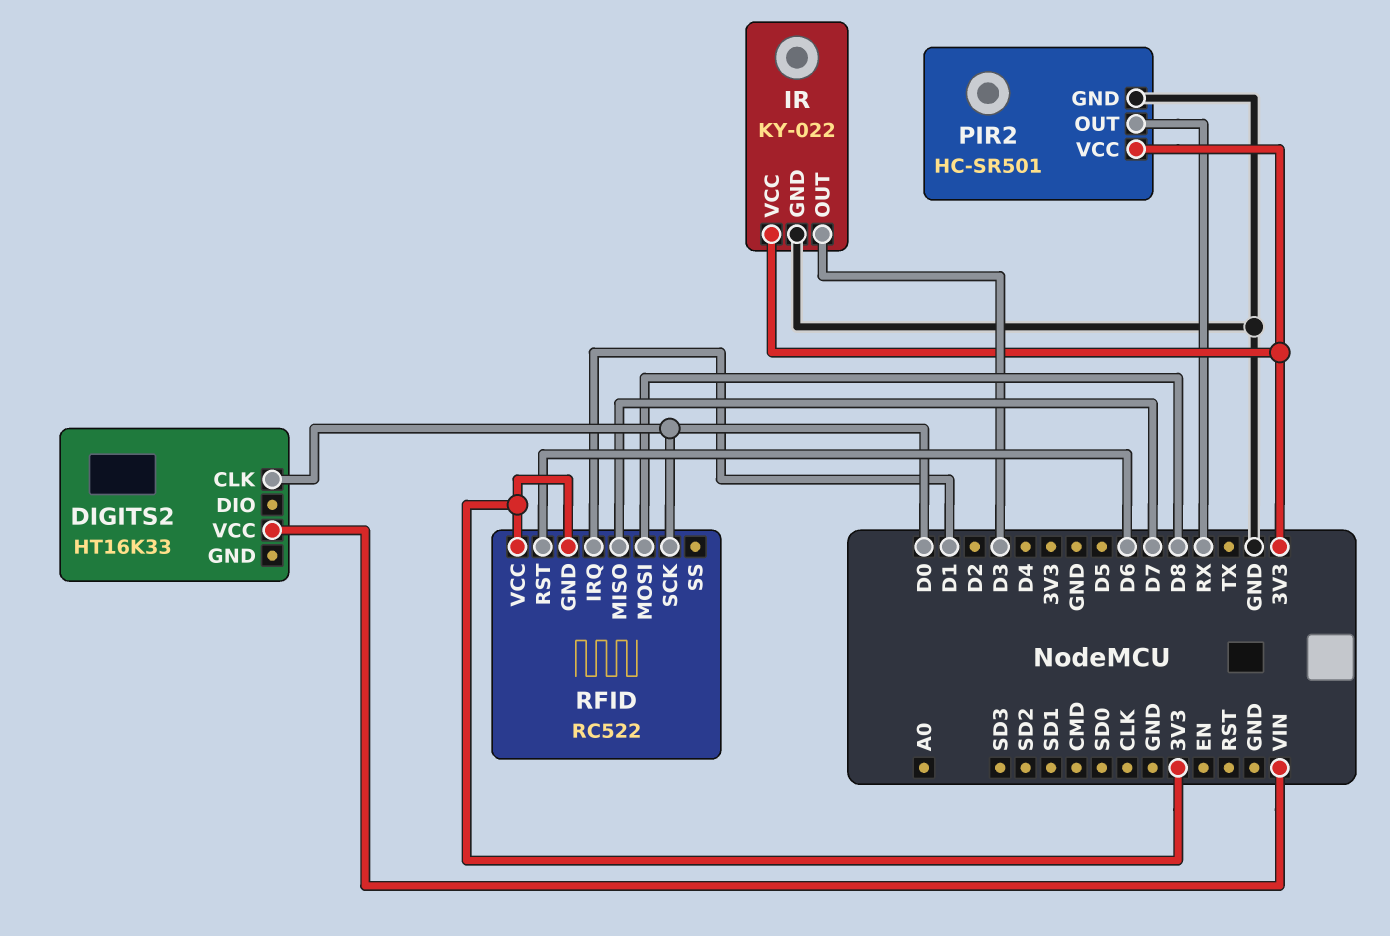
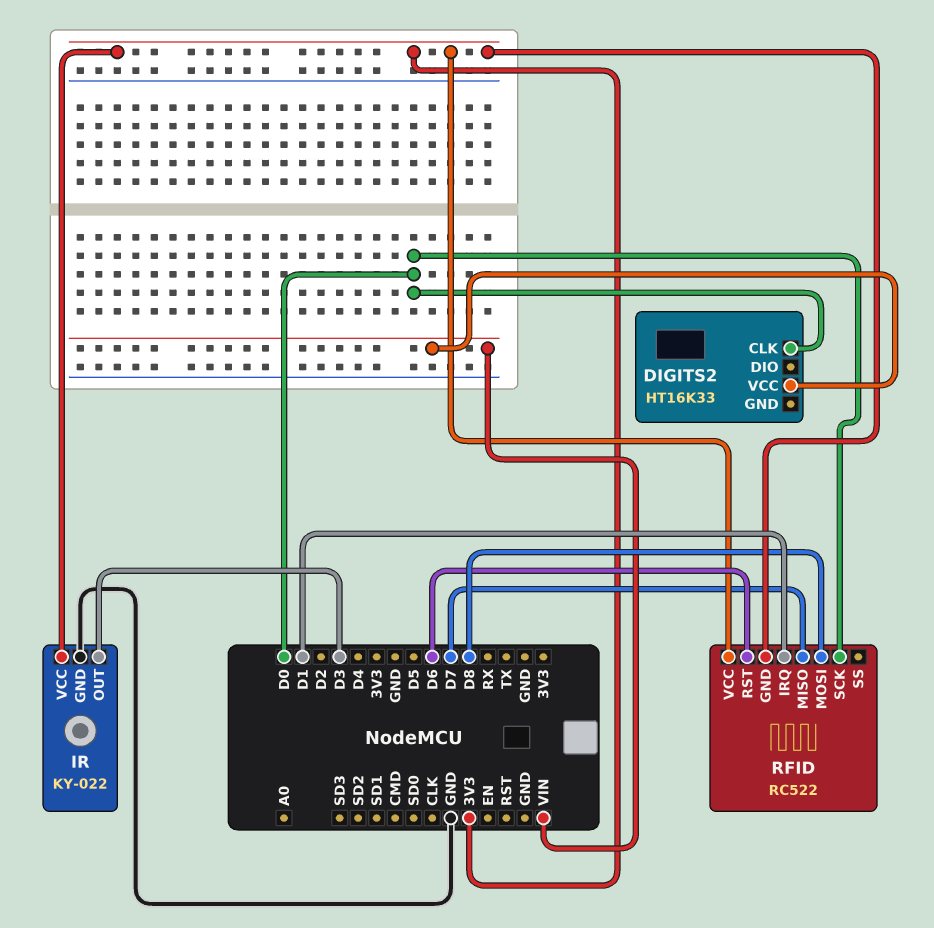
PIR2: HC-SR501 -> none
PIR2 pin GND: GND -> none
PIR2 pin OUT: RX -> none
PIR2 pin VCC: 3V3 -> none

